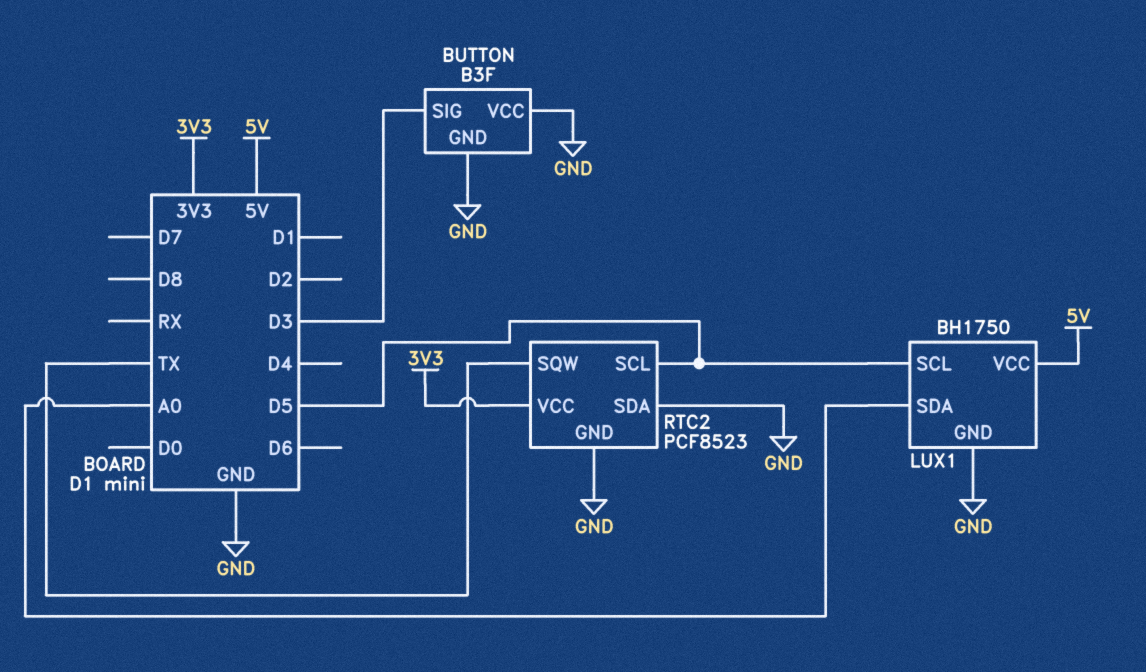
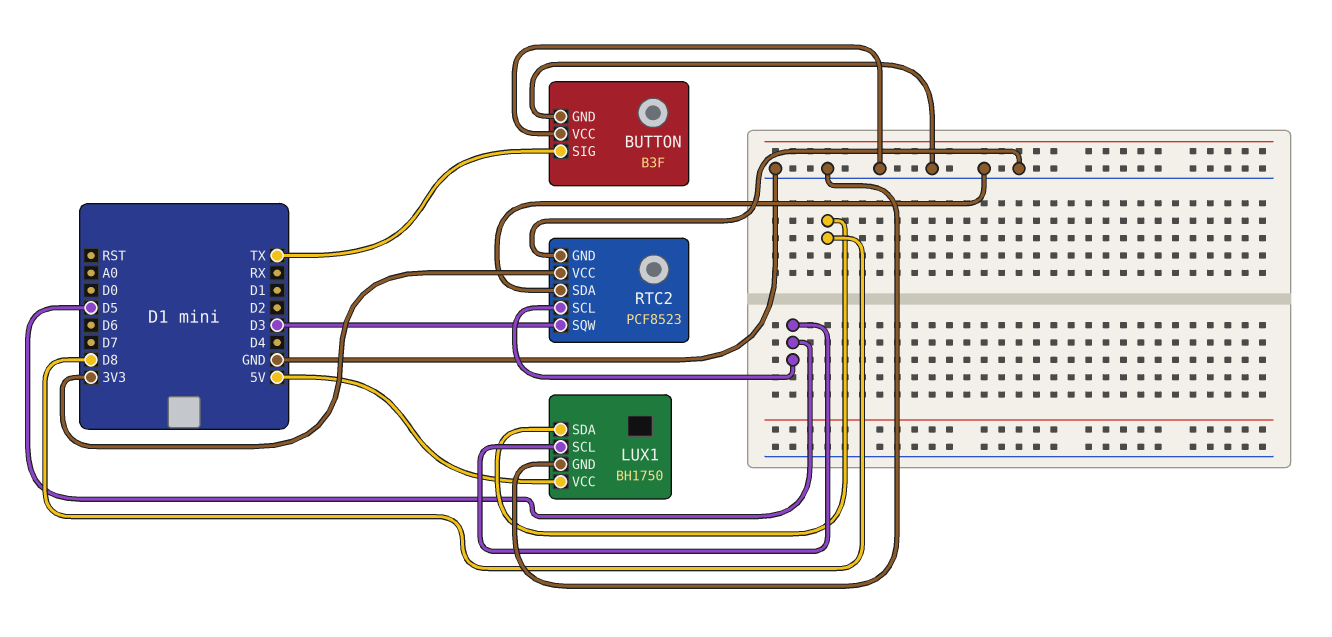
BUTTON pin SIG: D3 -> TX
LUX1 pin SDA: A0 -> D8
RTC2 pin SQW: TX -> D3

